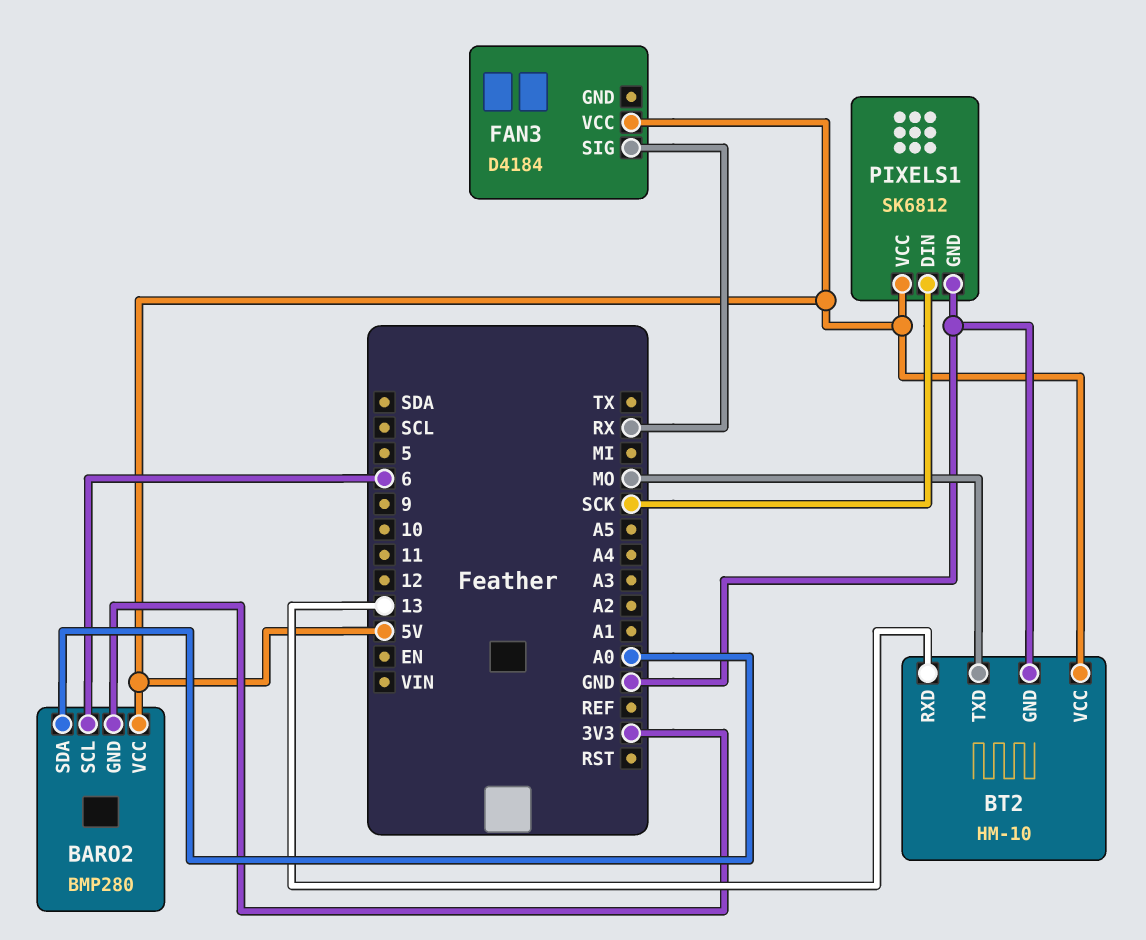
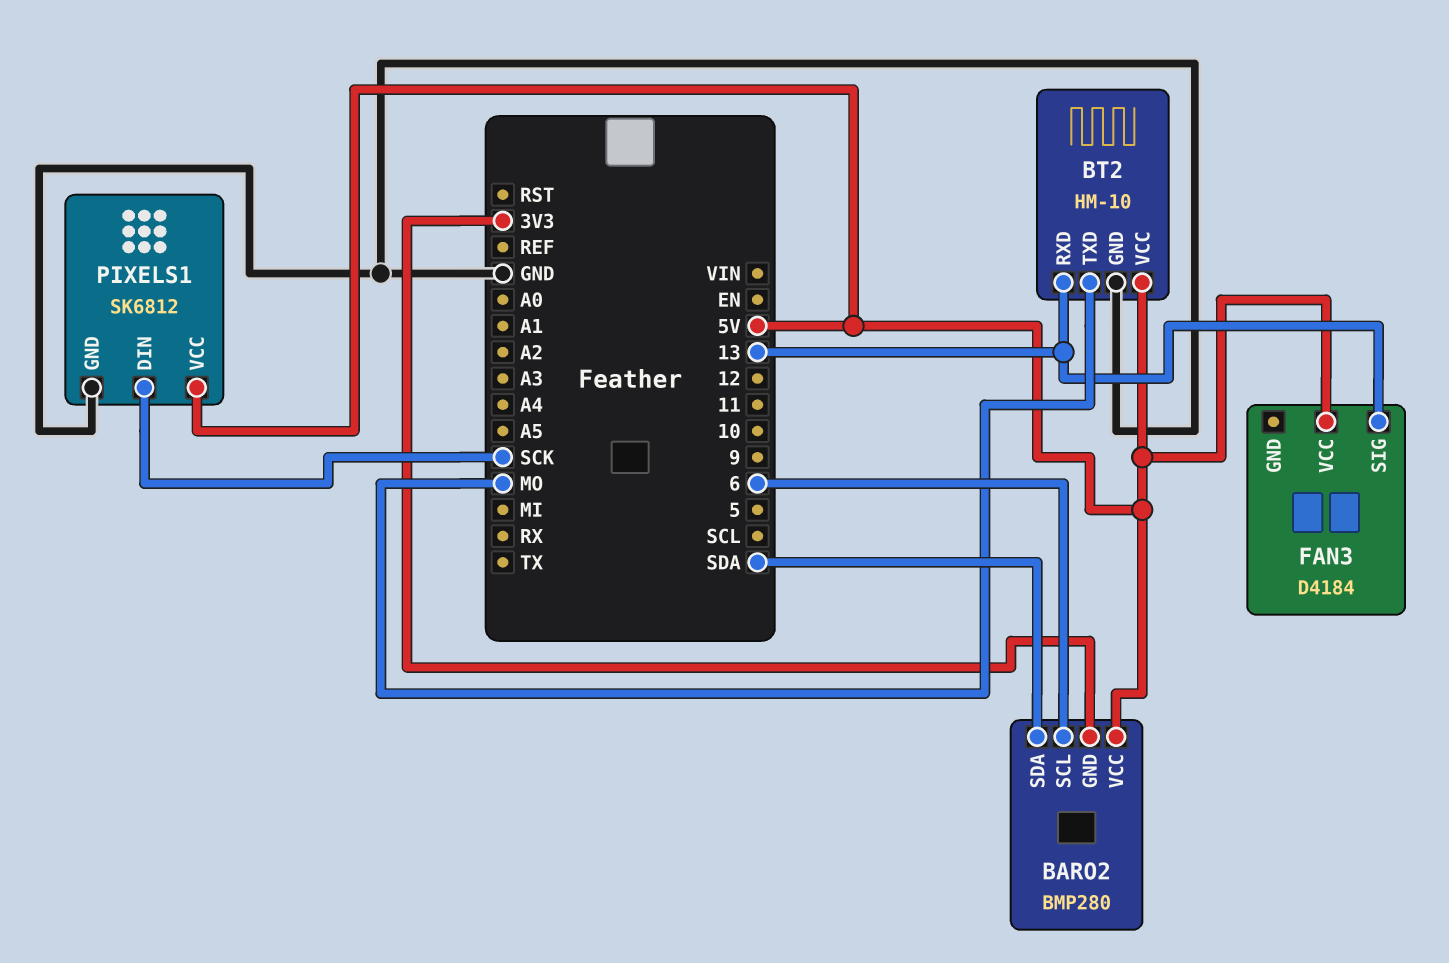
BARO2 pin SDA: A0 -> SDA
FAN3 pin SIG: RX -> 13

